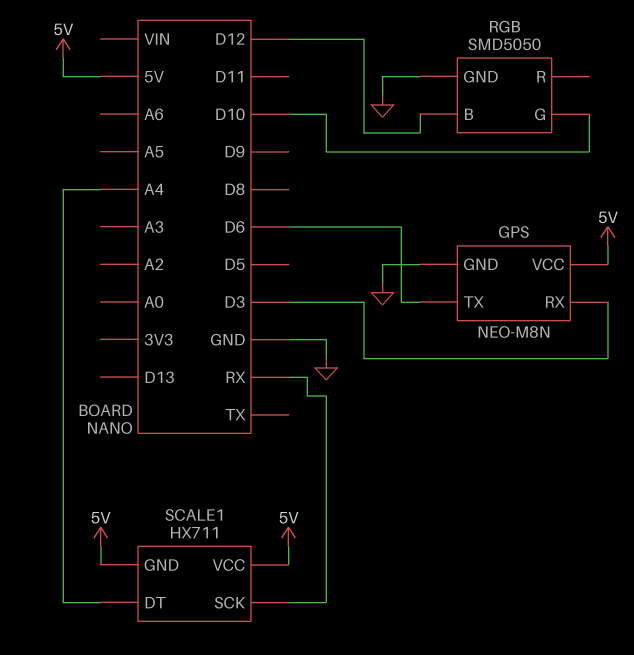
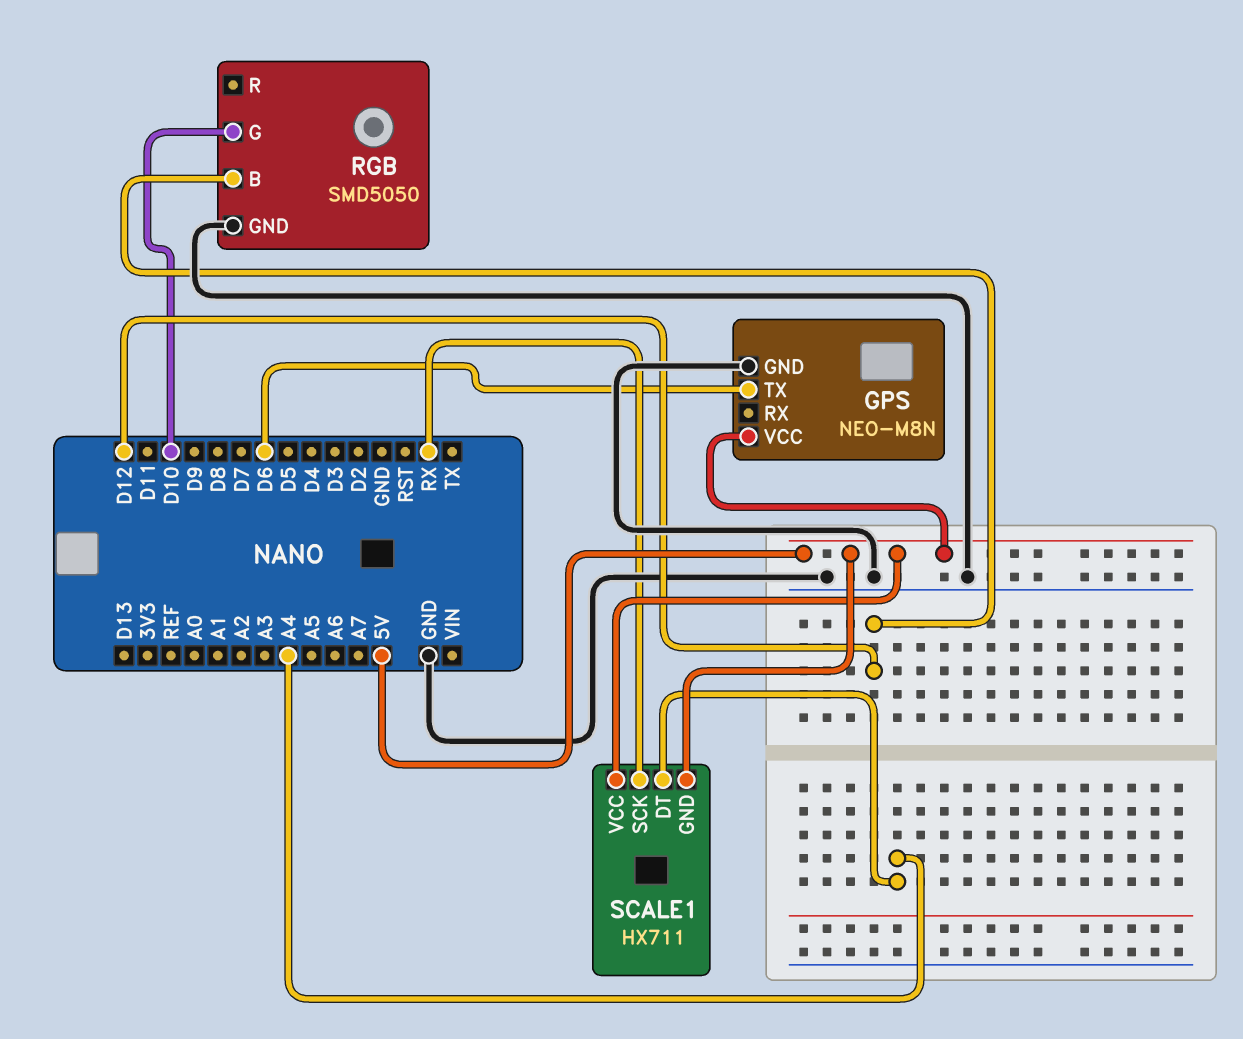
GPS pin RX: D3 -> none

